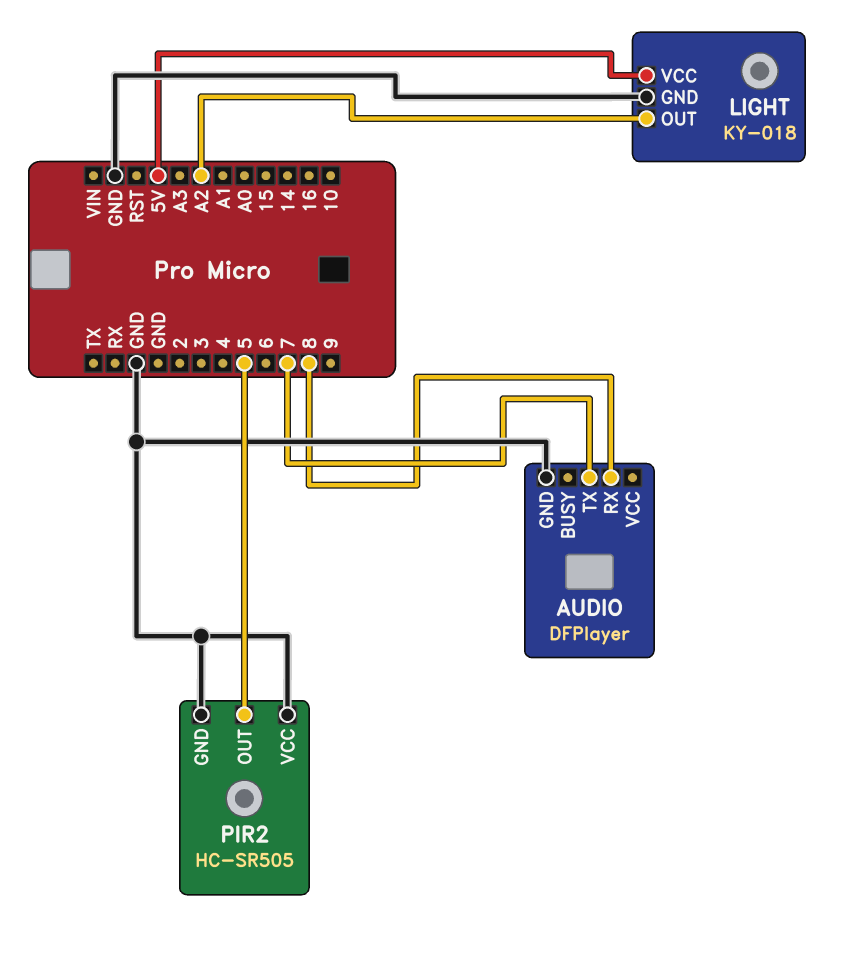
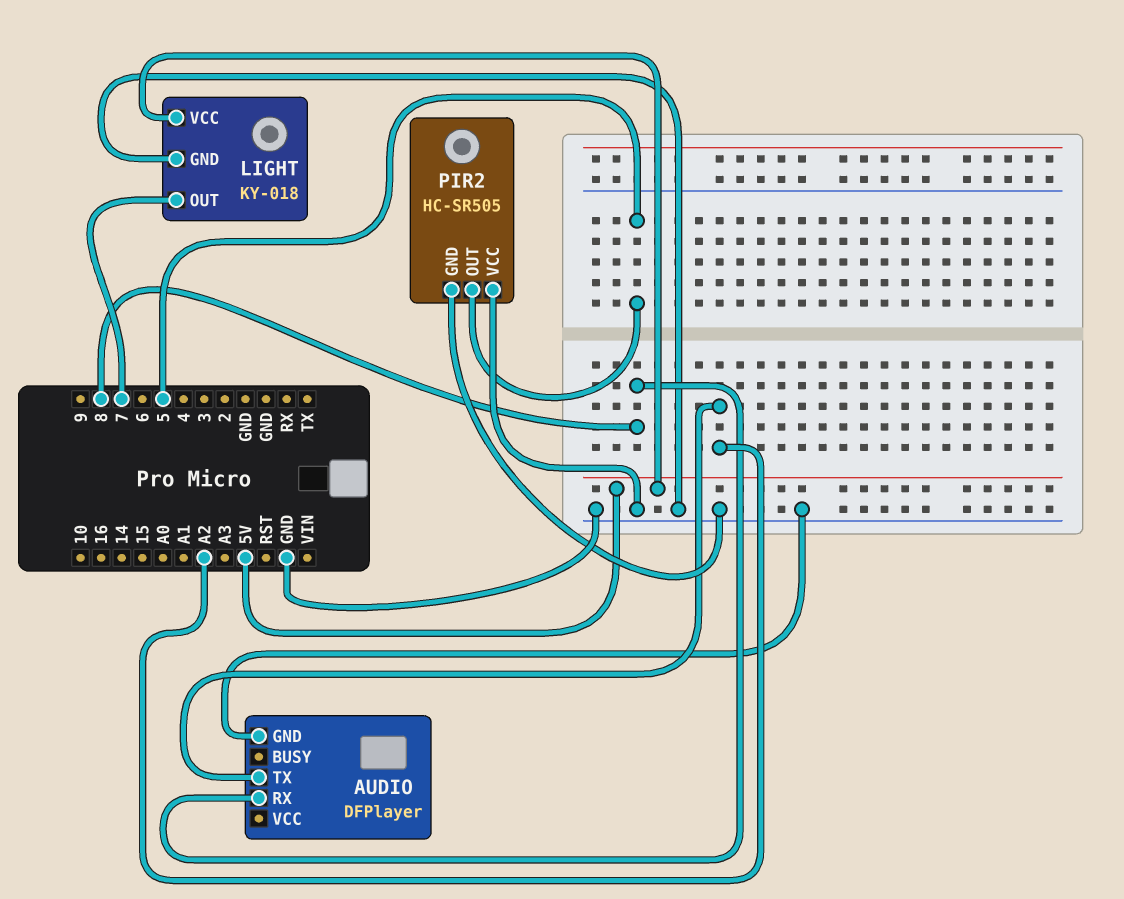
AUDIO pin TX: 7 -> A2
LIGHT pin OUT: A2 -> 7

